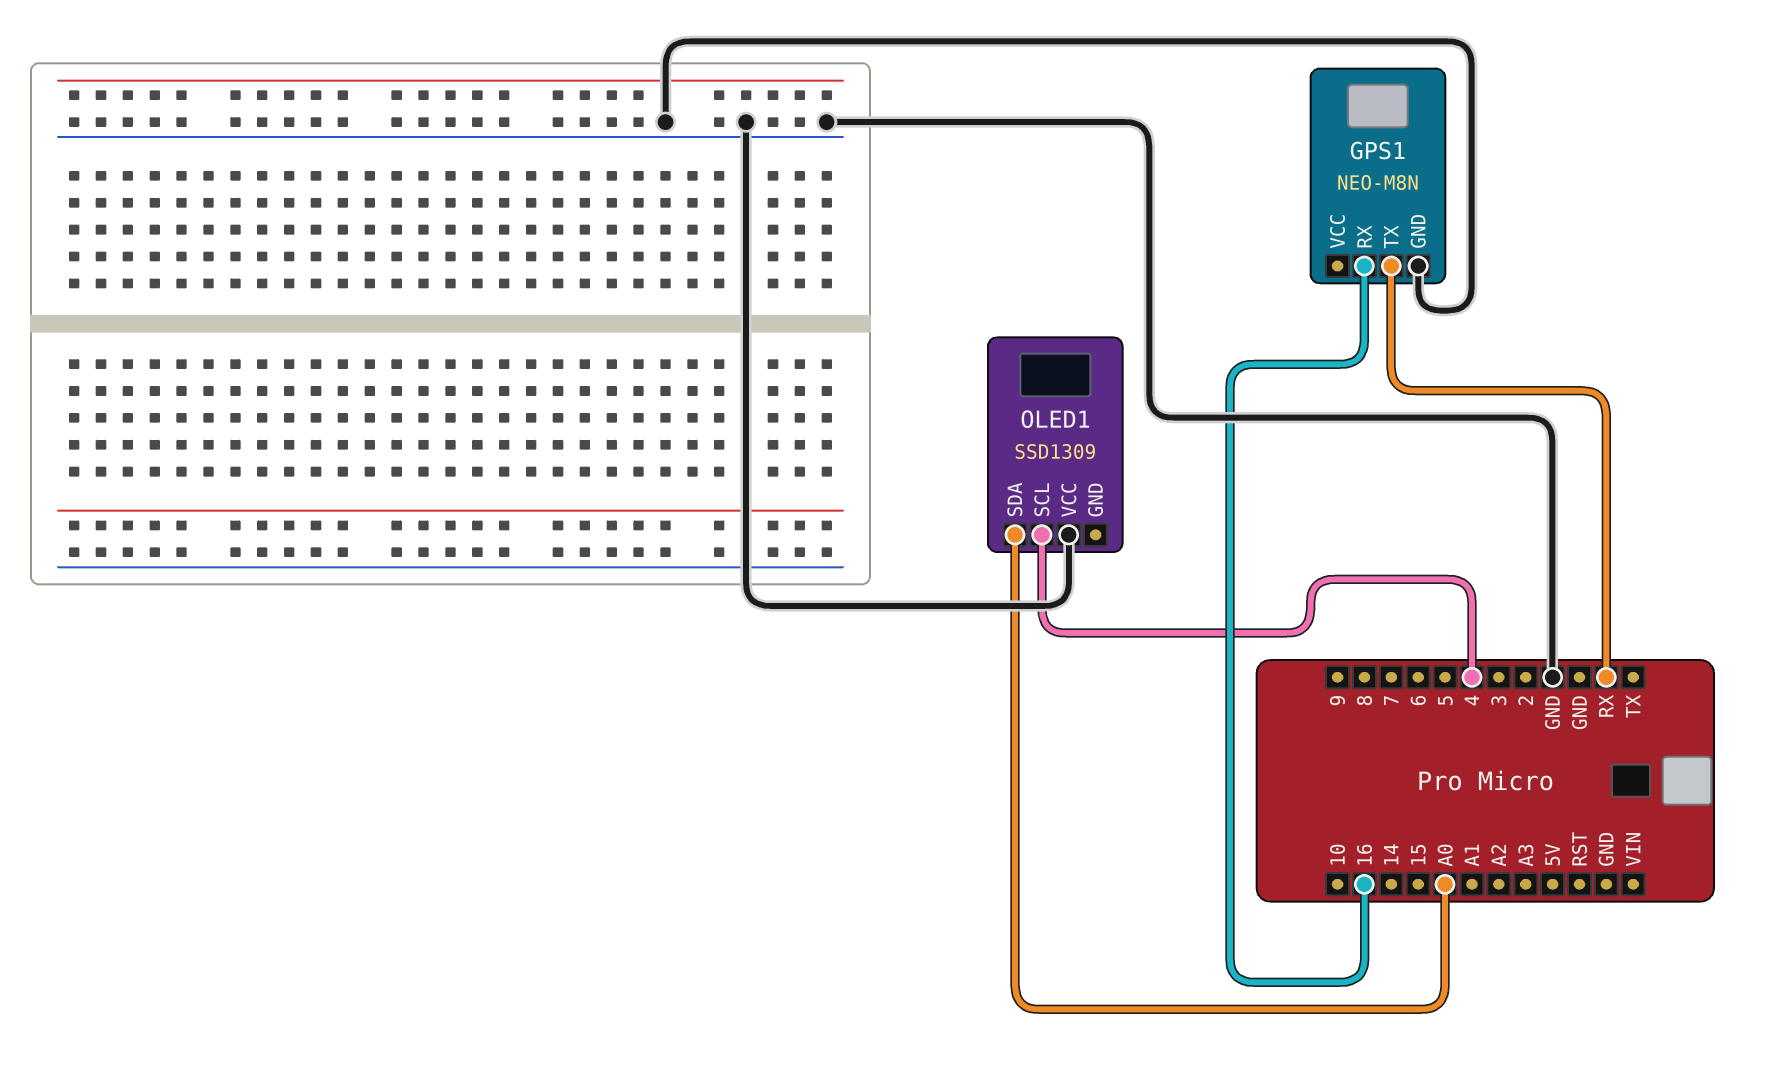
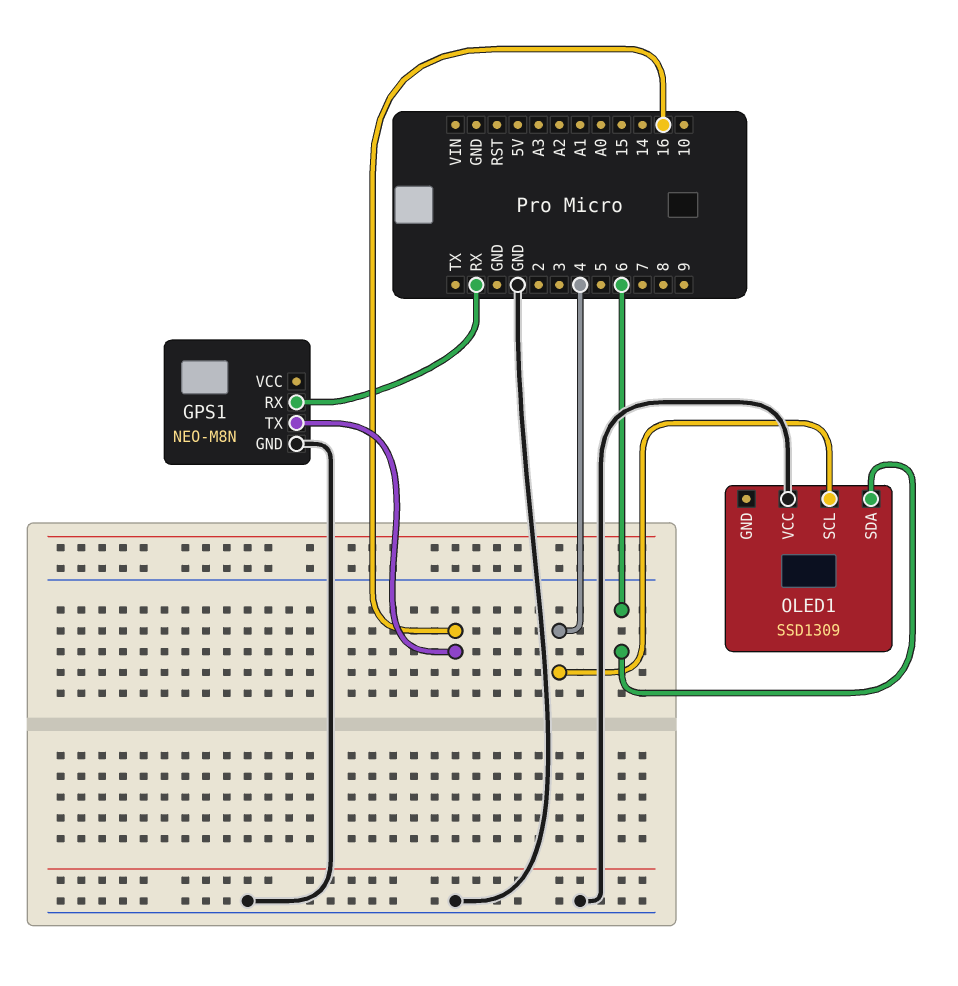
GPS1 pin RX: 16 -> RX
GPS1 pin TX: RX -> 16
OLED1 pin SDA: A0 -> 6

